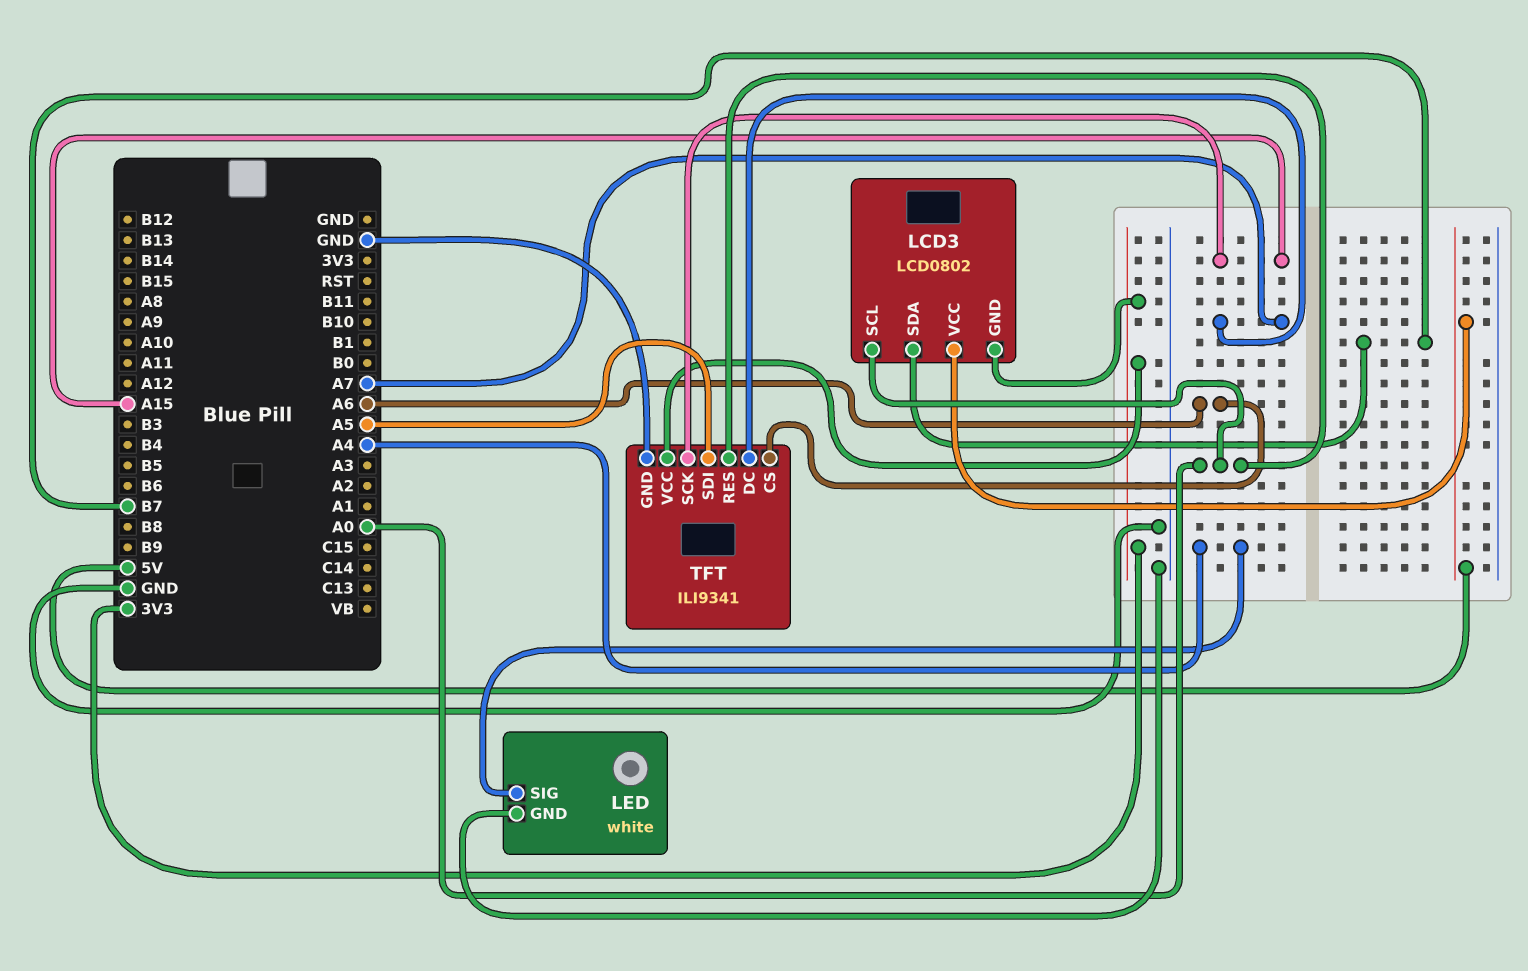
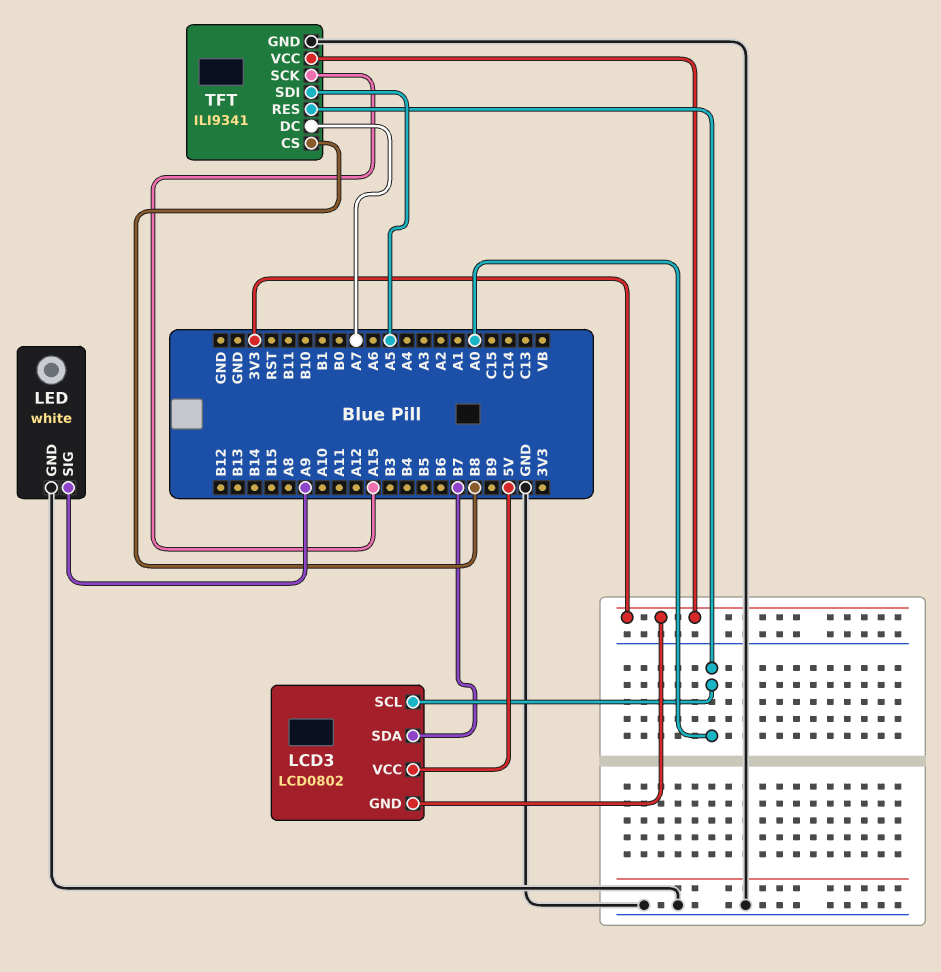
LED pin SIG: A4 -> A9
TFT pin CS: A6 -> B8

